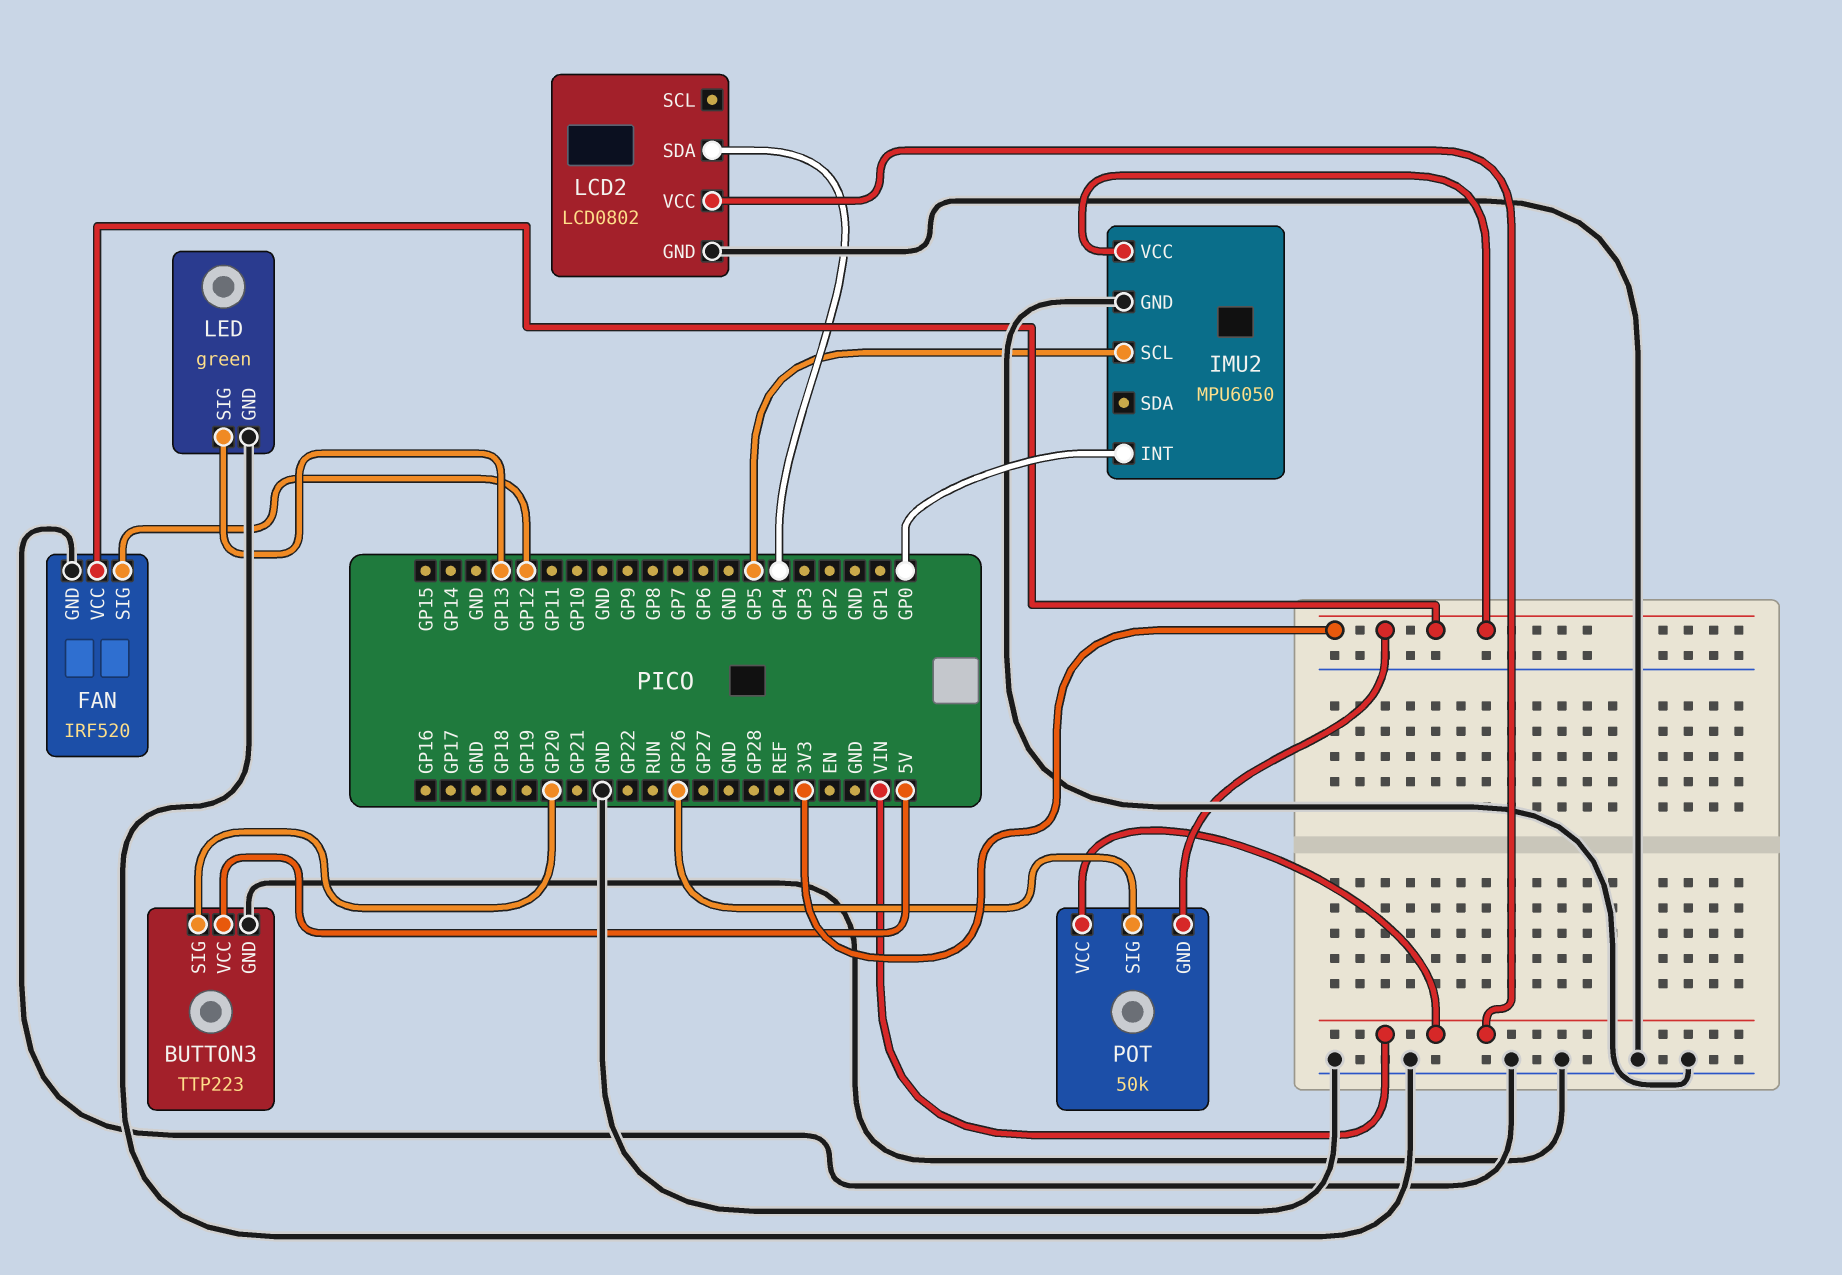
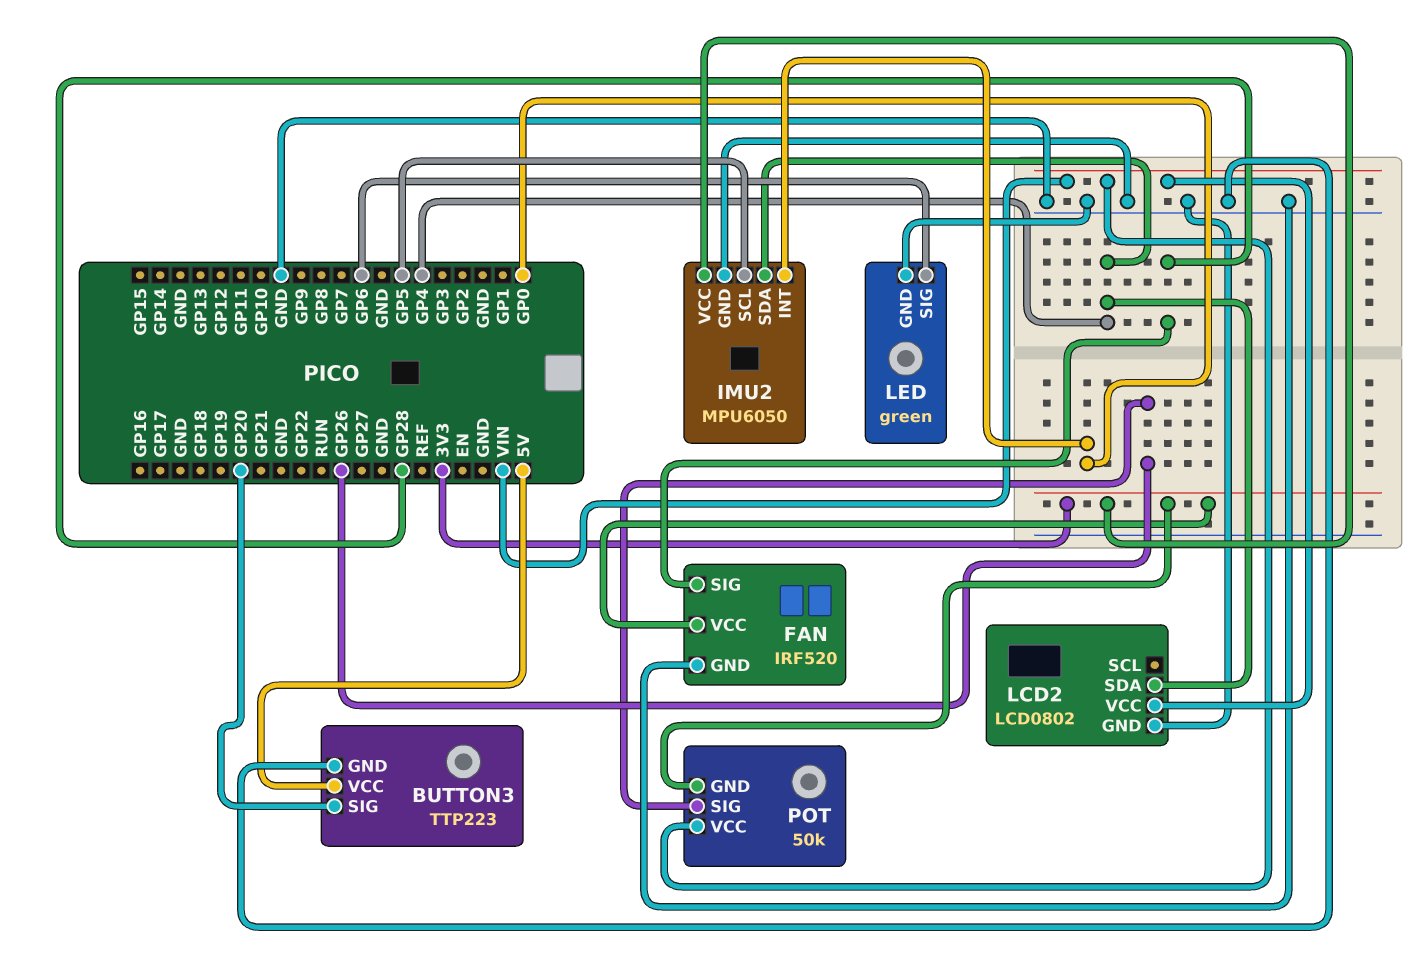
FAN pin SIG: GP12 -> GP28
IMU2 pin SDA: none -> GP4
LED pin SIG: GP13 -> GP6

